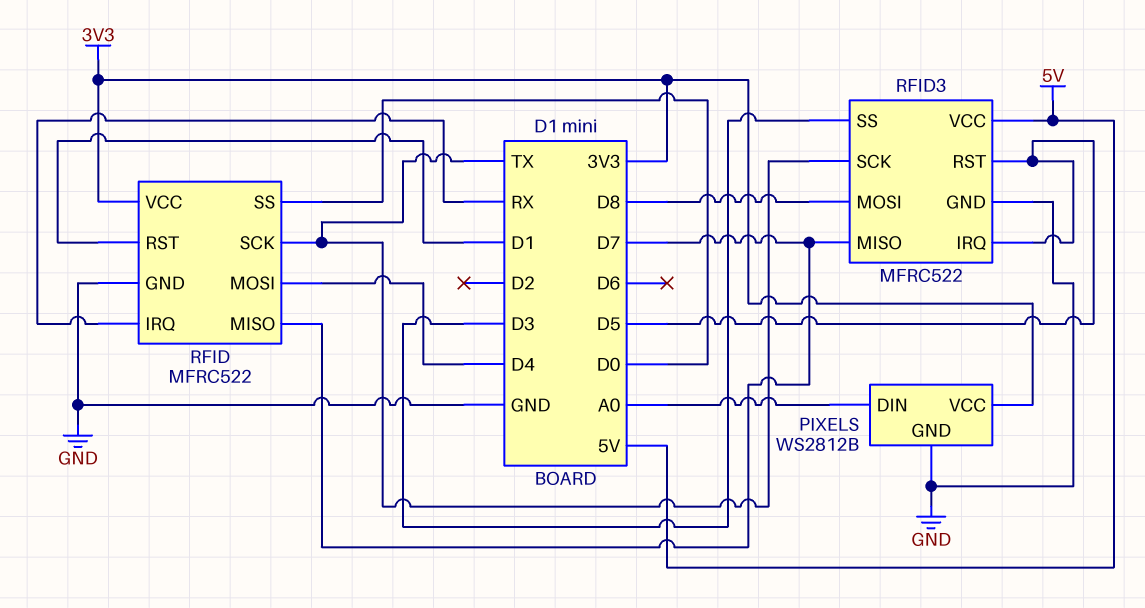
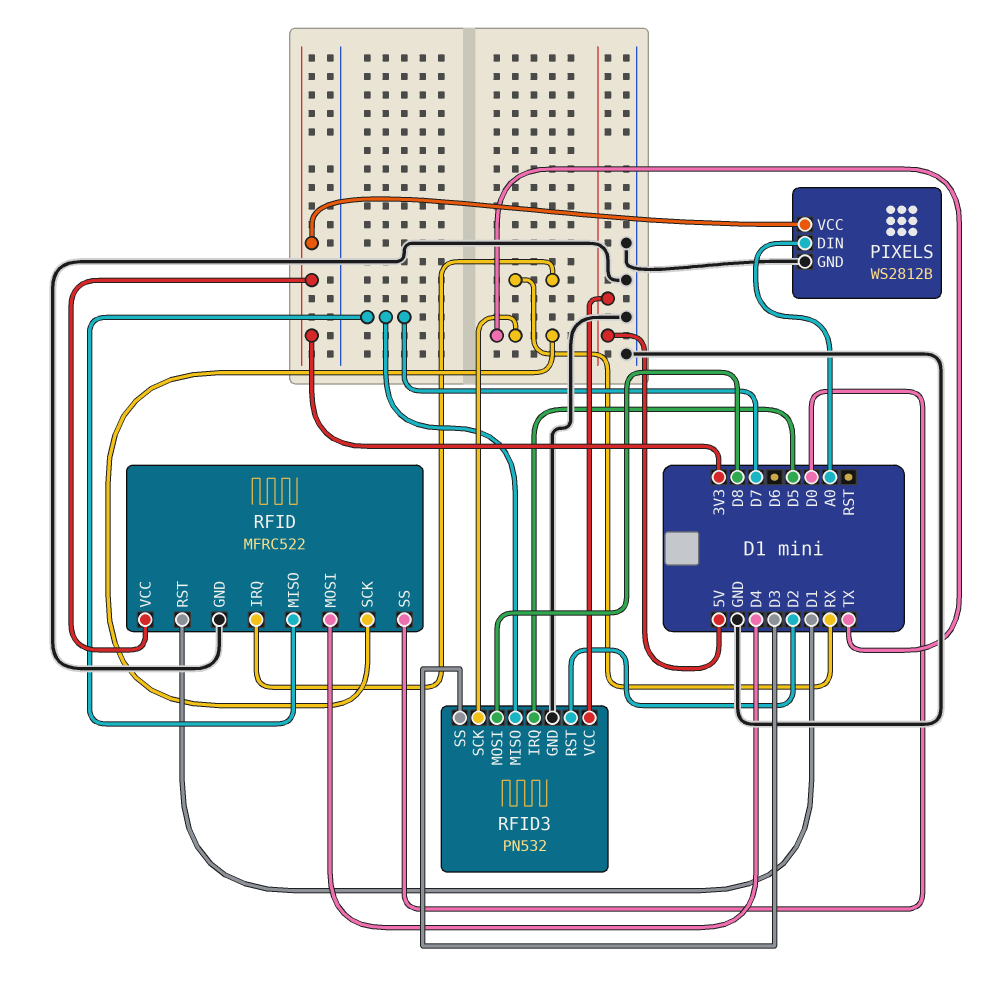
RFID3: MFRC522 -> PN532
RFID3 pin RST: D5 -> D2

